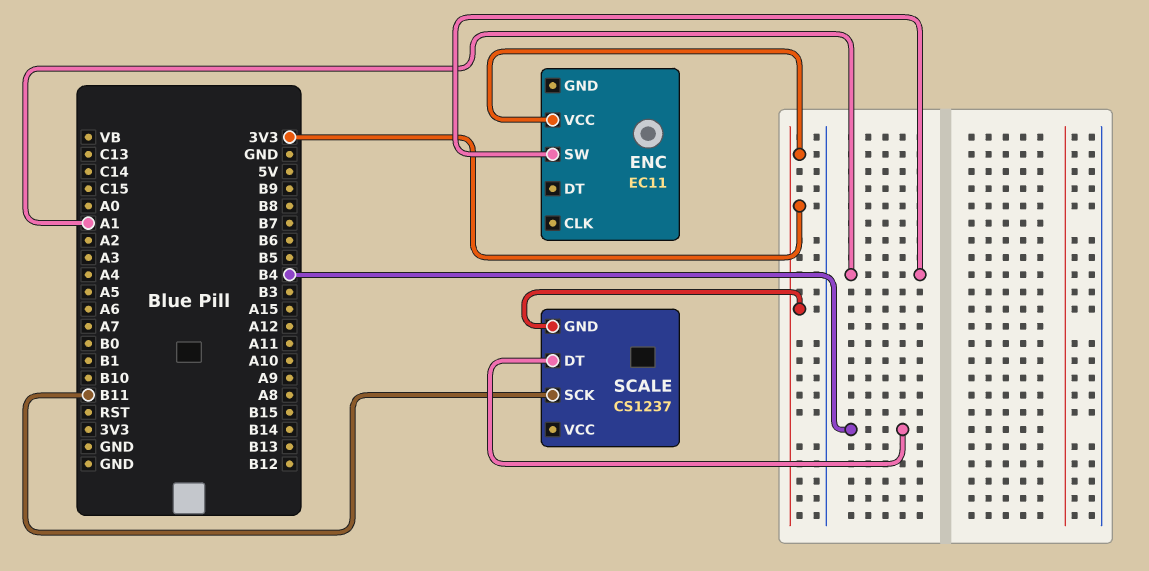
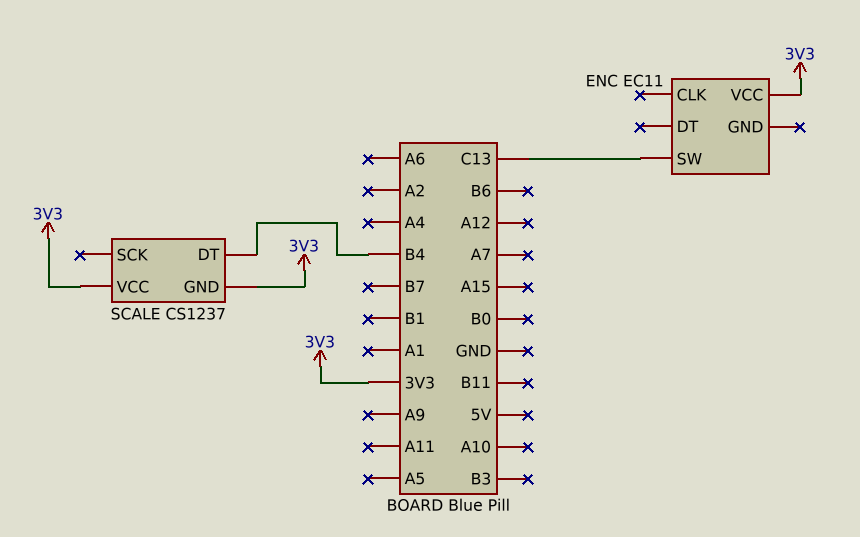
ENC pin SW: A1 -> C13
SCALE pin SCK: B11 -> none
SCALE pin VCC: none -> 3V3

